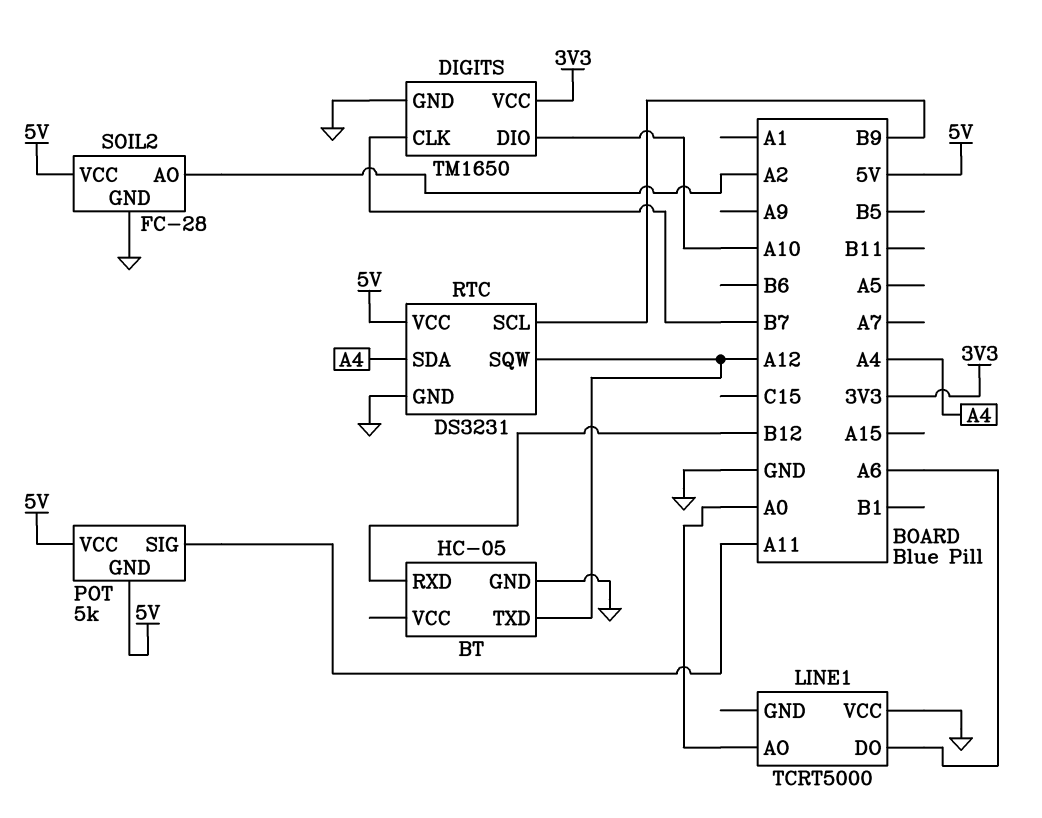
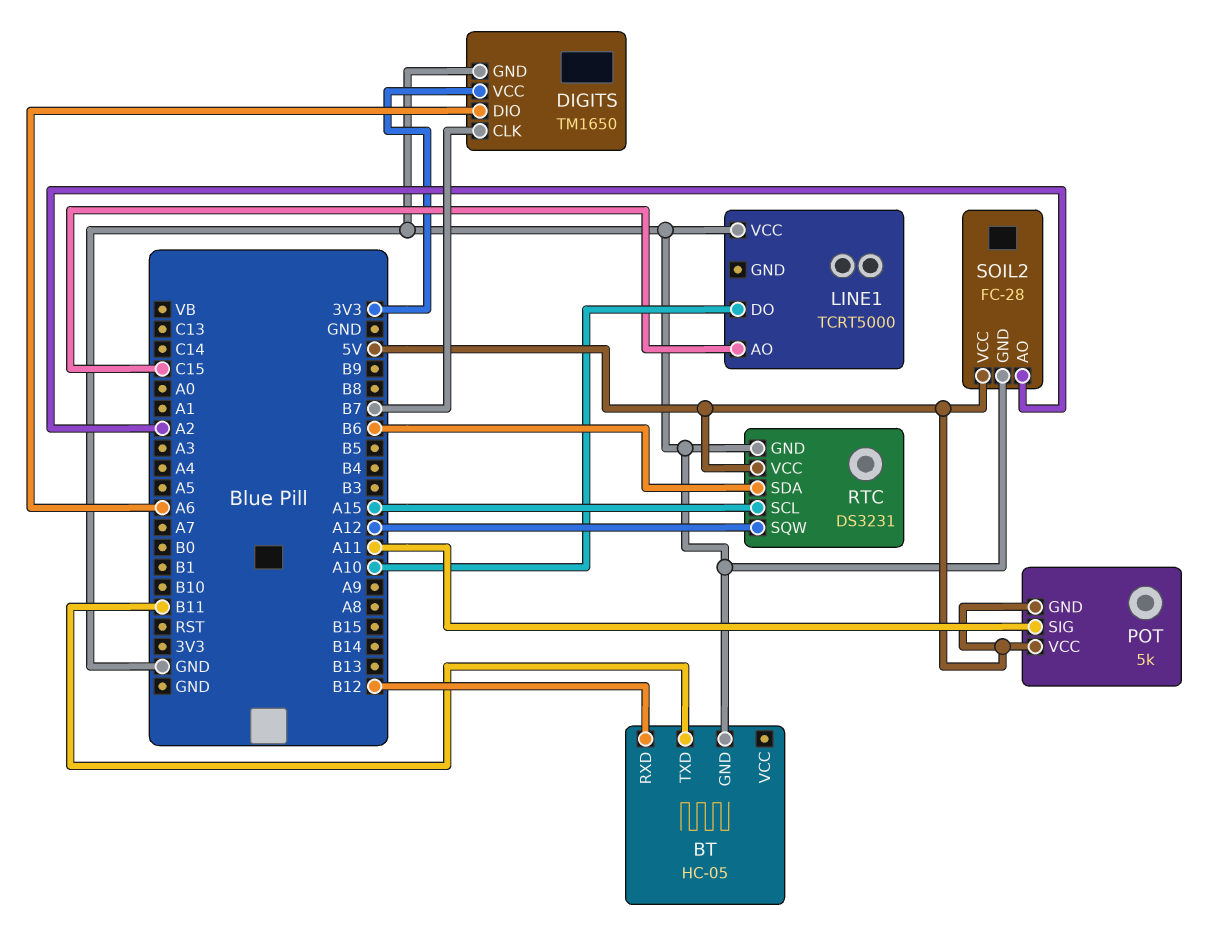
BT pin TXD: A12 -> B11
DIGITS pin DIO: A10 -> A6
LINE1 pin AO: A0 -> C15
LINE1 pin DO: A6 -> A10
RTC pin SCL: B9 -> A15
RTC pin SDA: A4 -> B6

